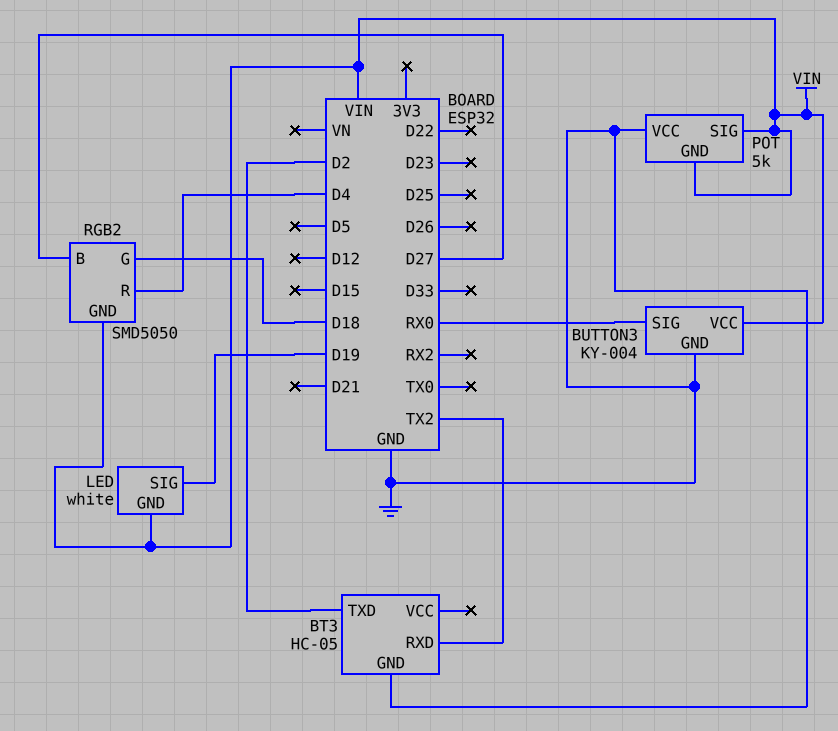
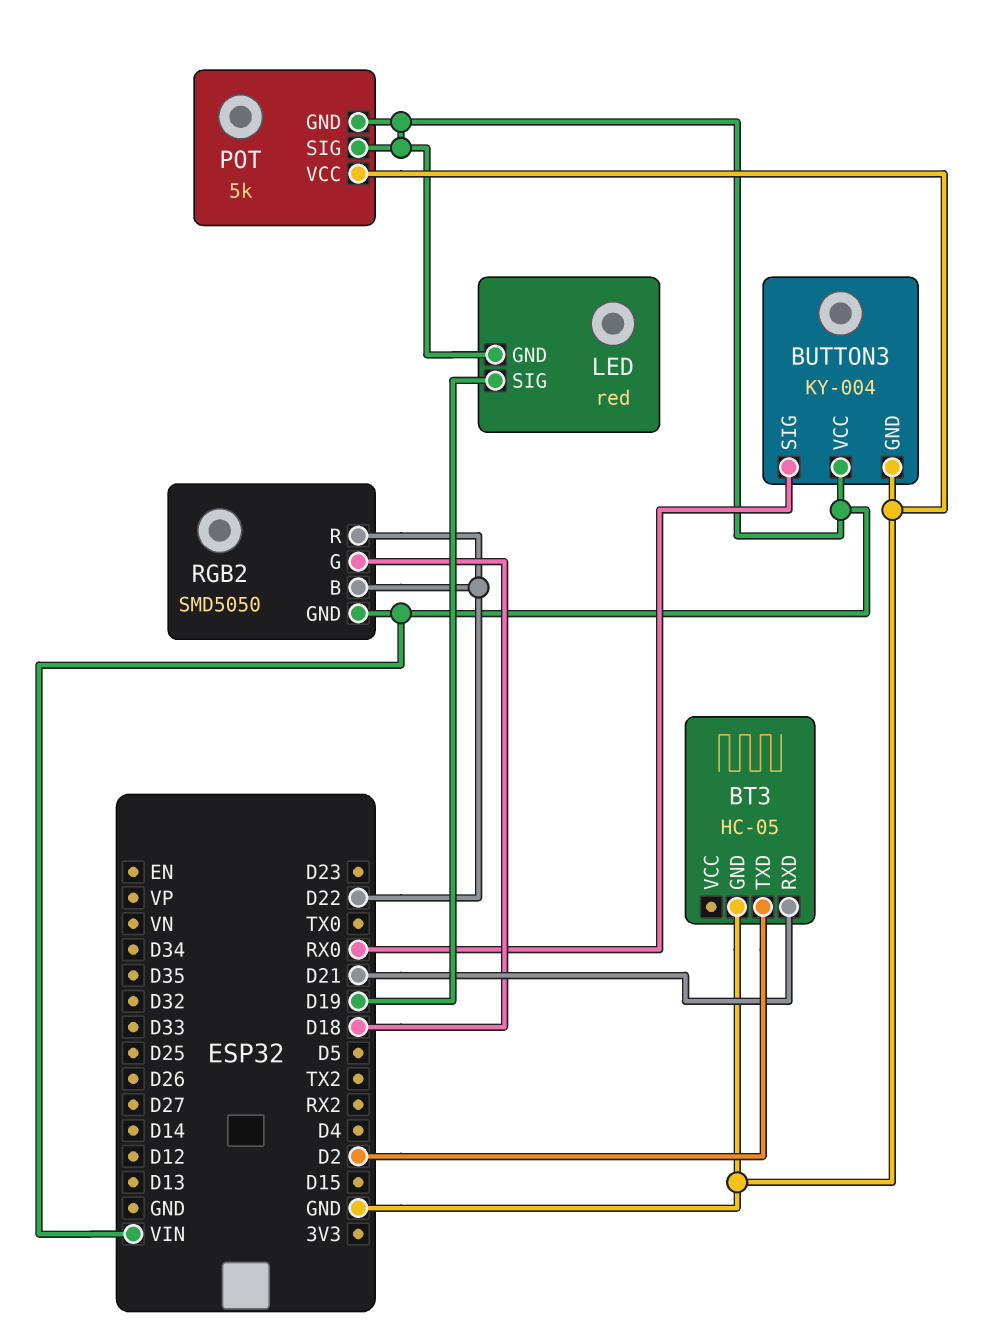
BT3 pin RXD: TX2 -> D21
LED: white -> red
RGB2 pin B: D27 -> D22
RGB2 pin R: D4 -> D22

